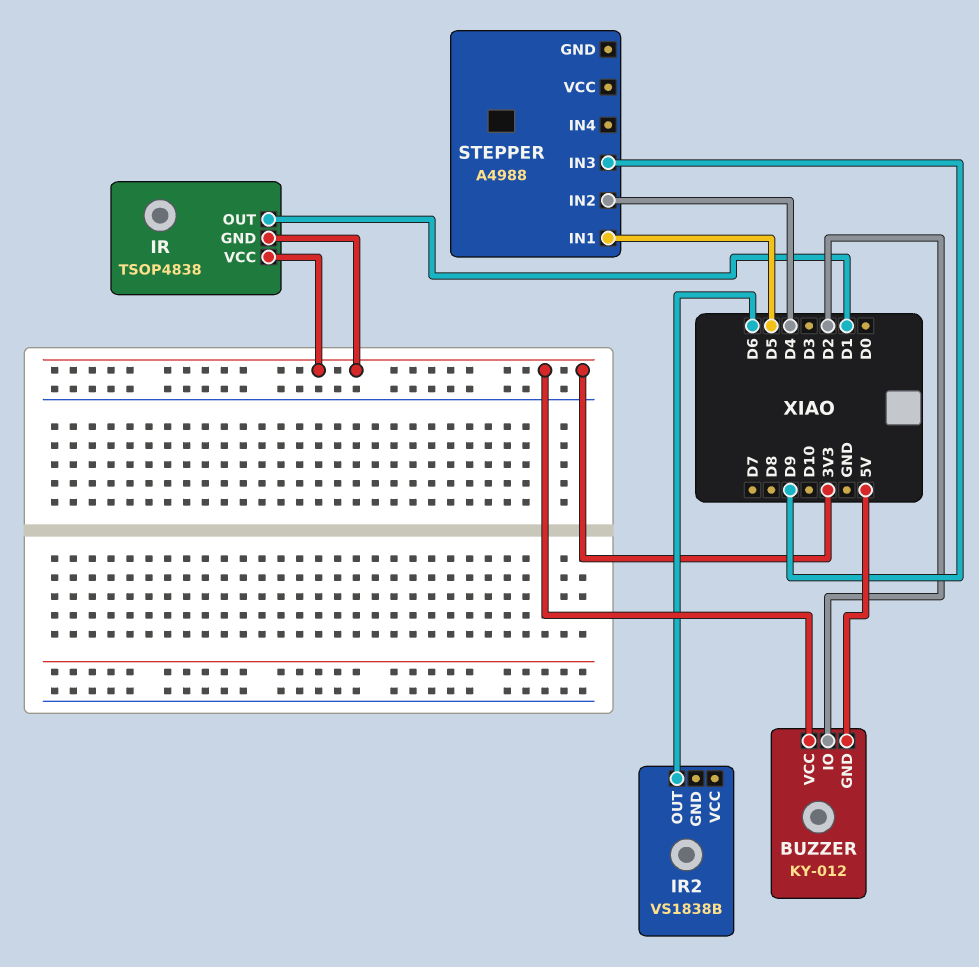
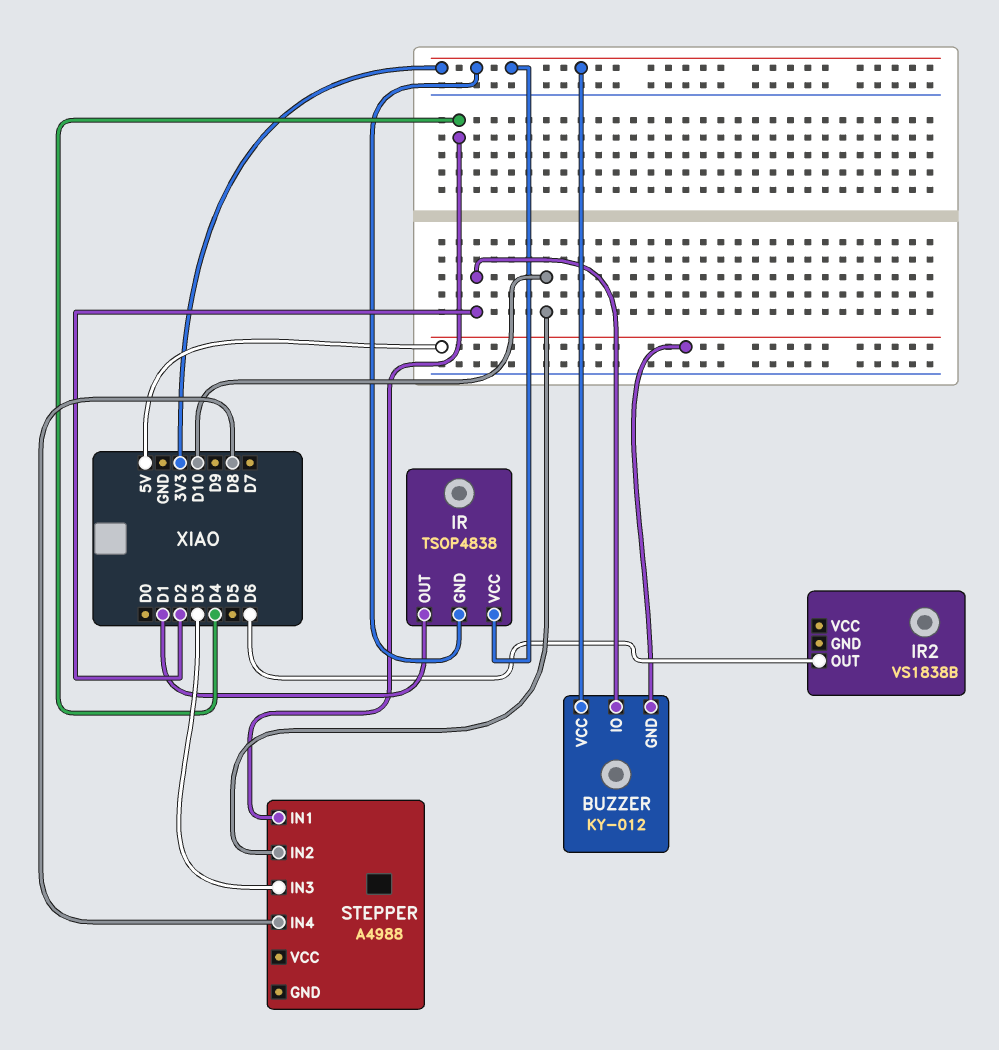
STEPPER pin IN1: D5 -> D4
STEPPER pin IN2: D4 -> D10
STEPPER pin IN3: D9 -> D3
STEPPER pin IN4: none -> D8

